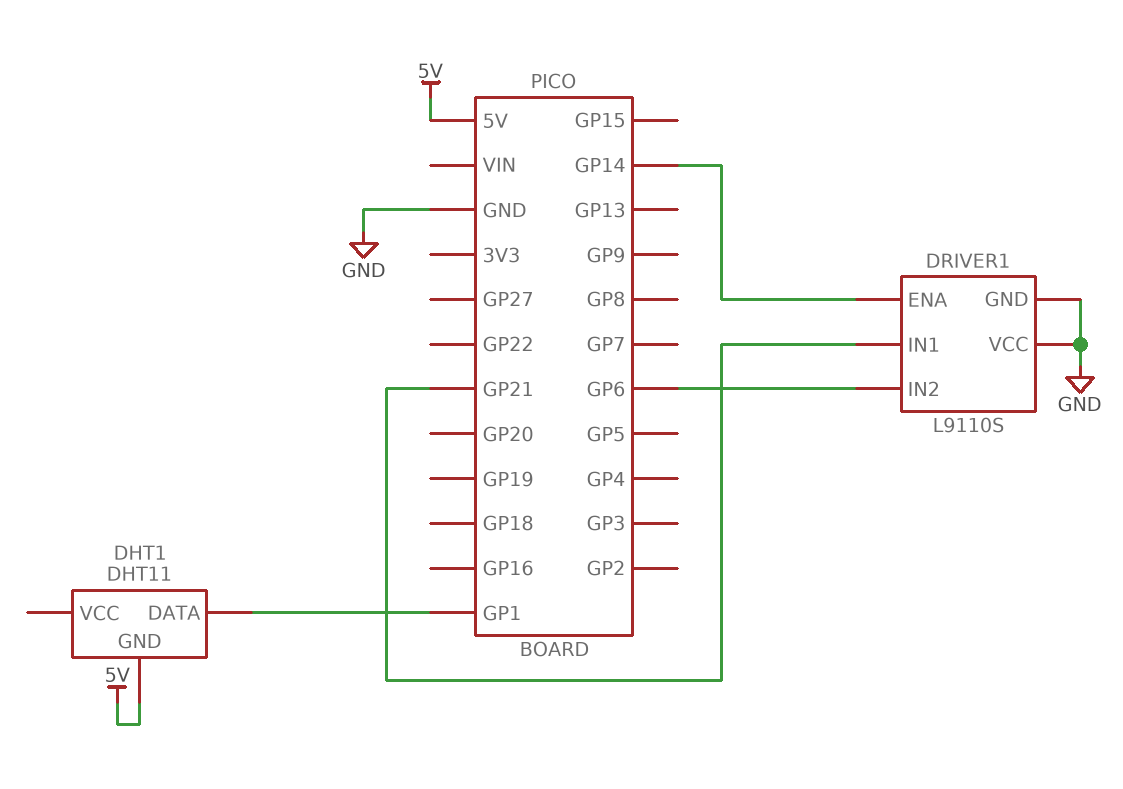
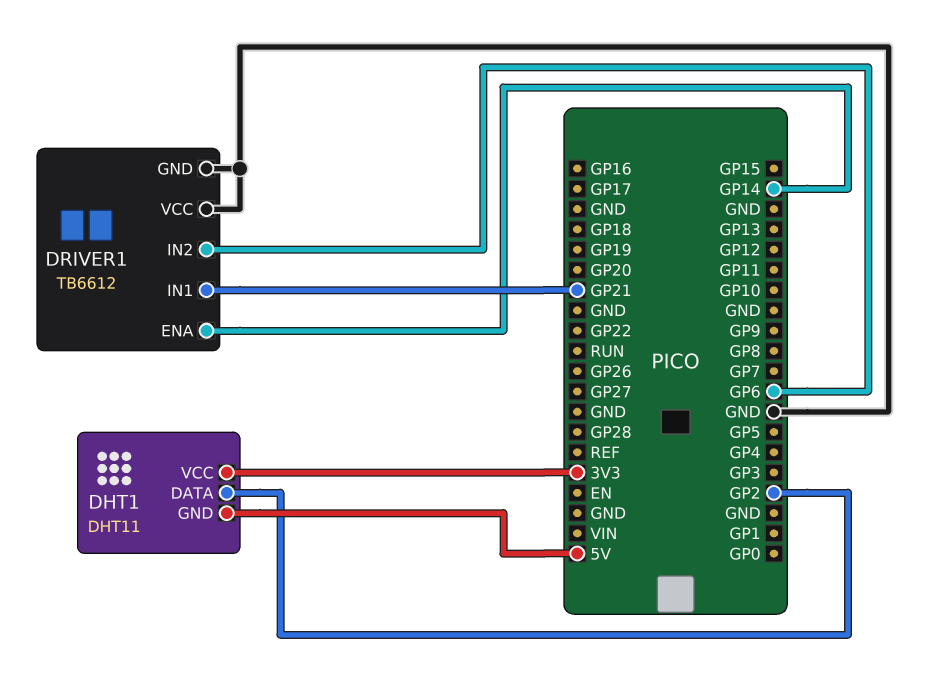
DHT1 pin DATA: GP1 -> GP2
DHT1 pin VCC: none -> 3V3
DRIVER1: L9110S -> TB6612

